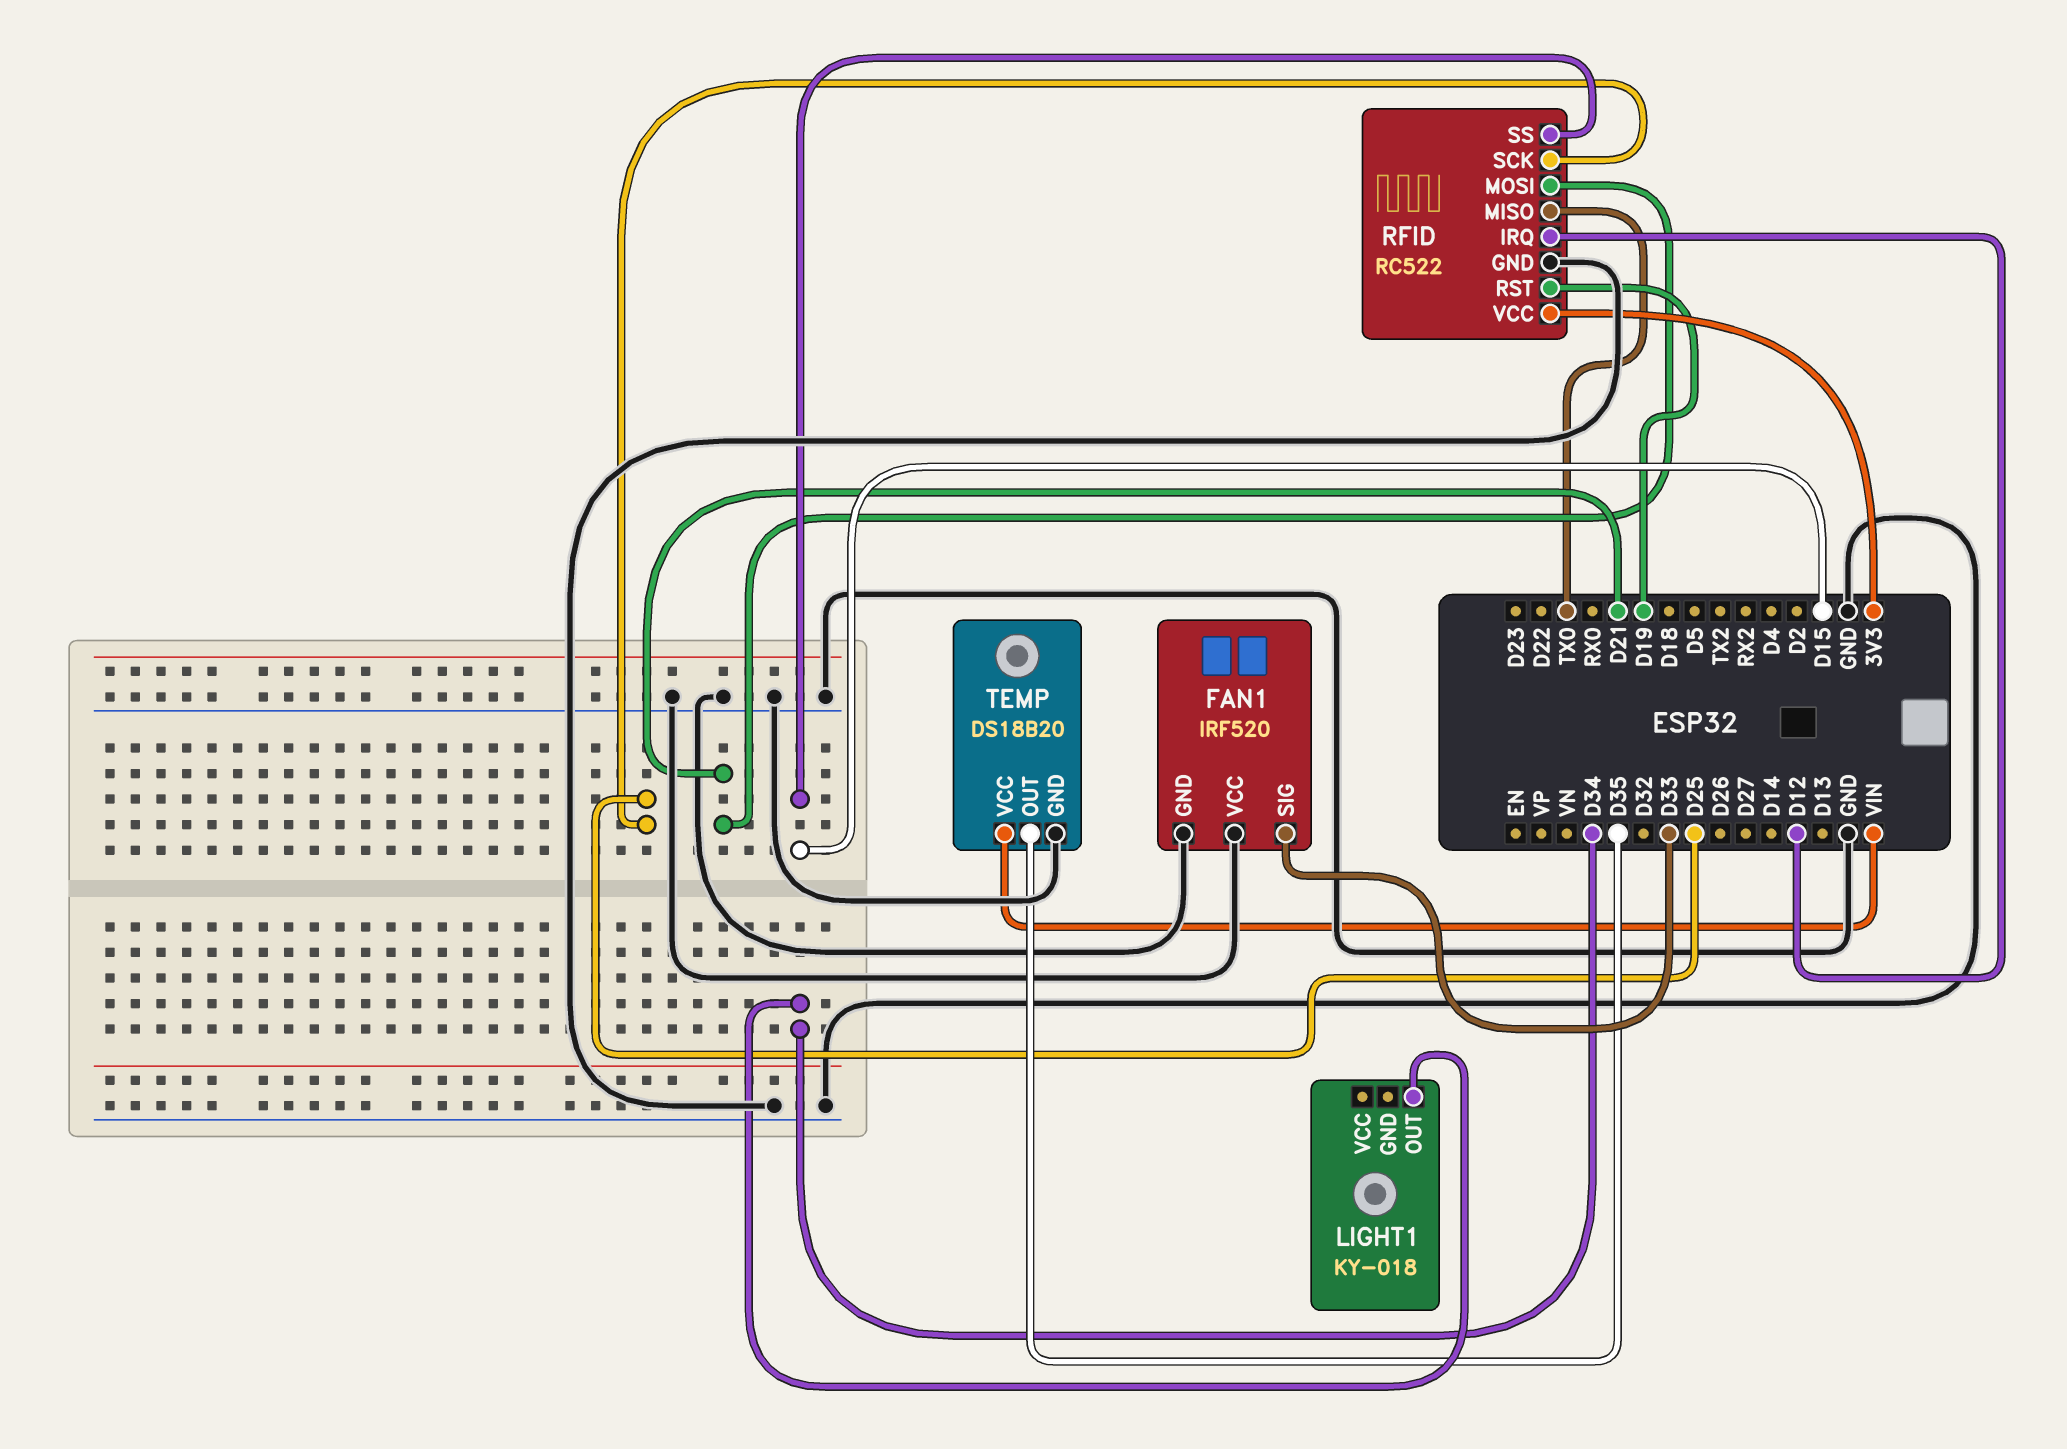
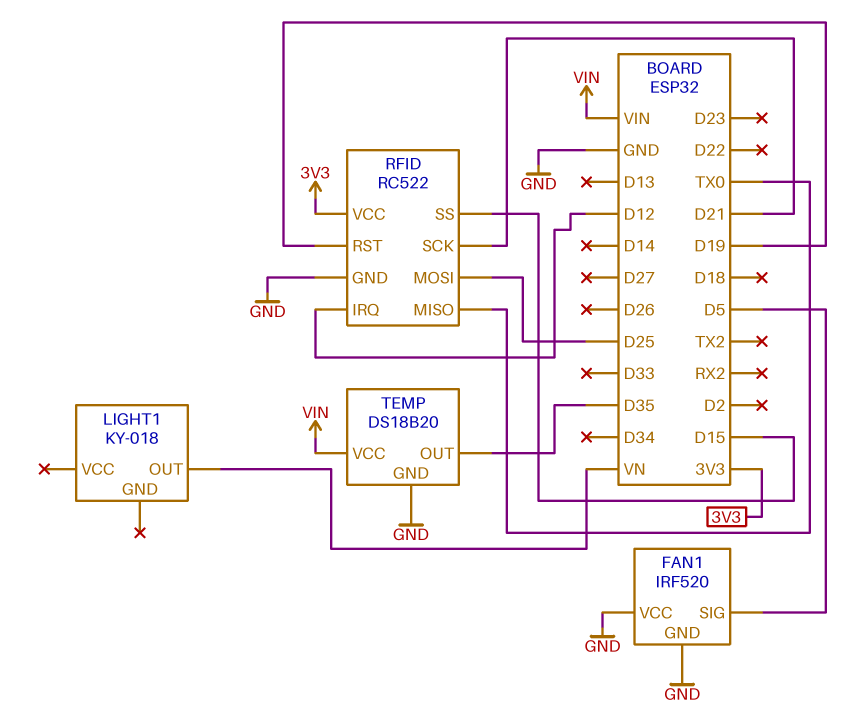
FAN1 pin SIG: D33 -> D5
LIGHT1 pin OUT: D34 -> VN
RFID pin MOSI: D21 -> D25
RFID pin SCK: D25 -> D21

